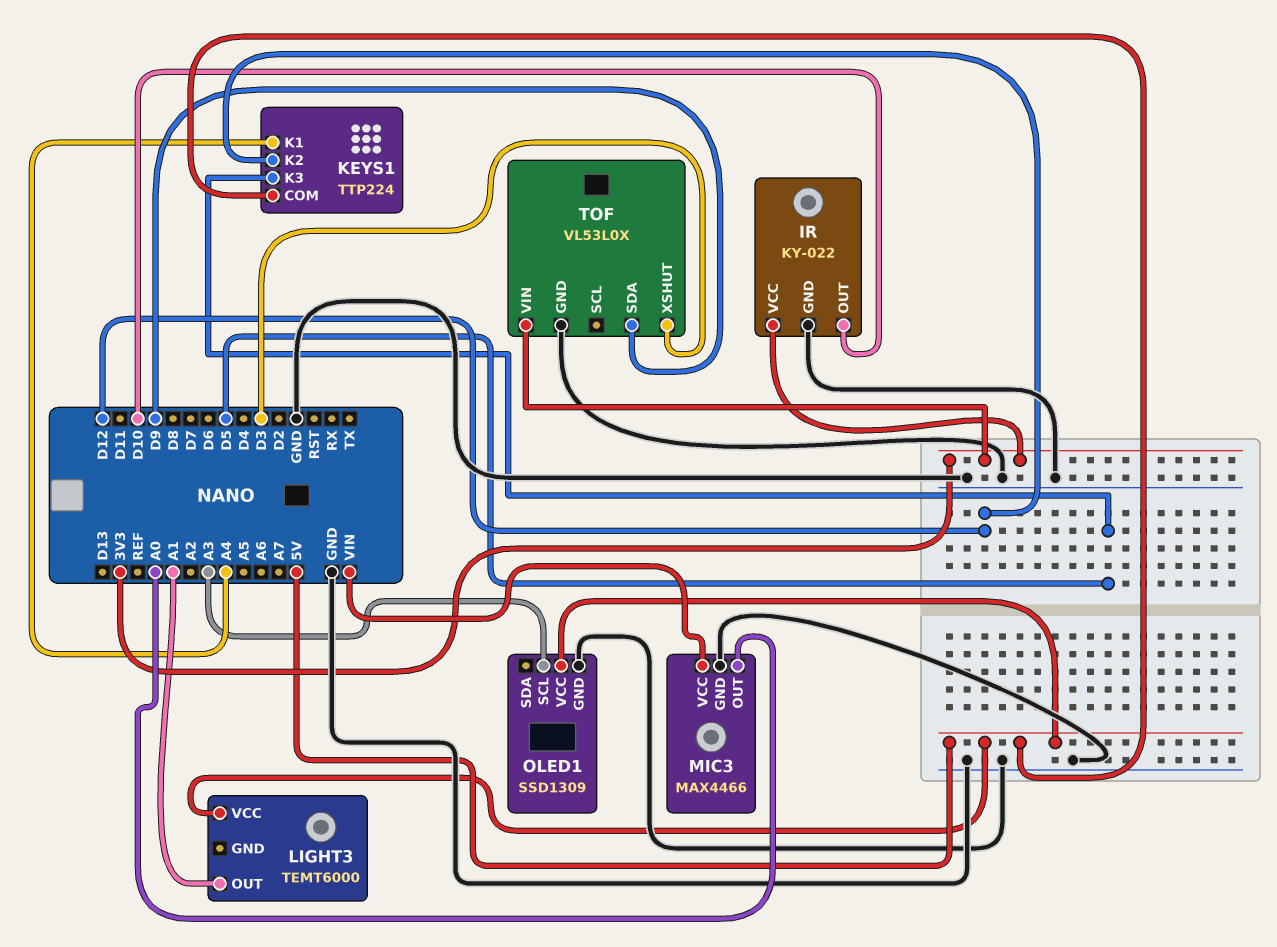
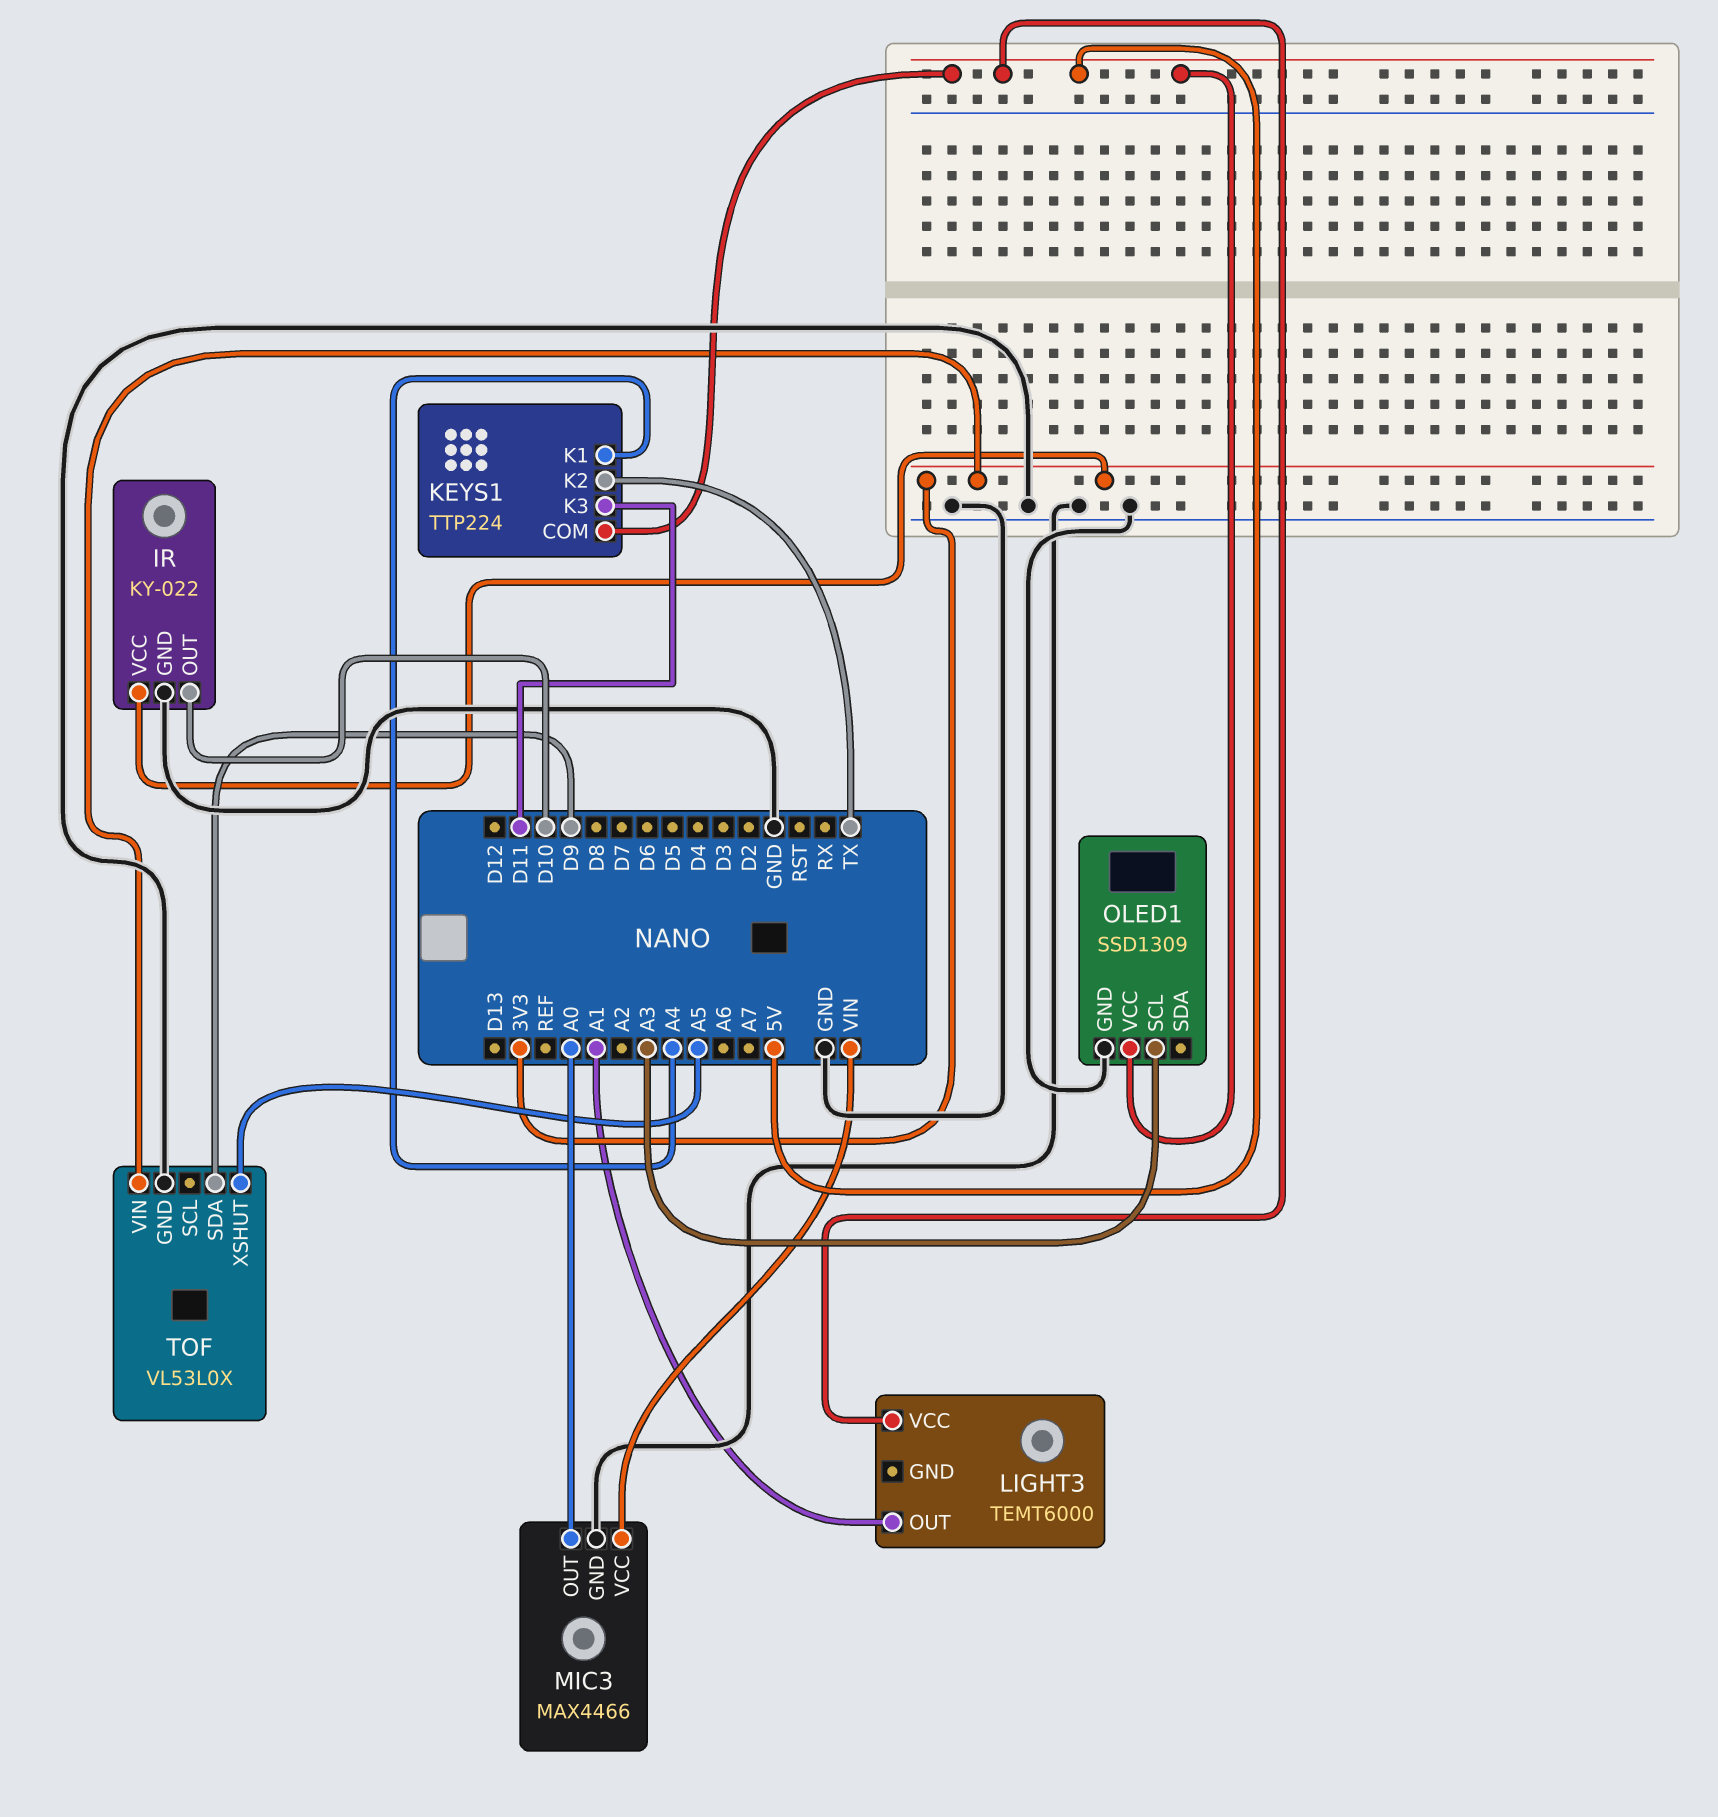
KEYS1 pin K2: D12 -> TX
KEYS1 pin K3: D5 -> D11
TOF pin XSHUT: D3 -> A5

